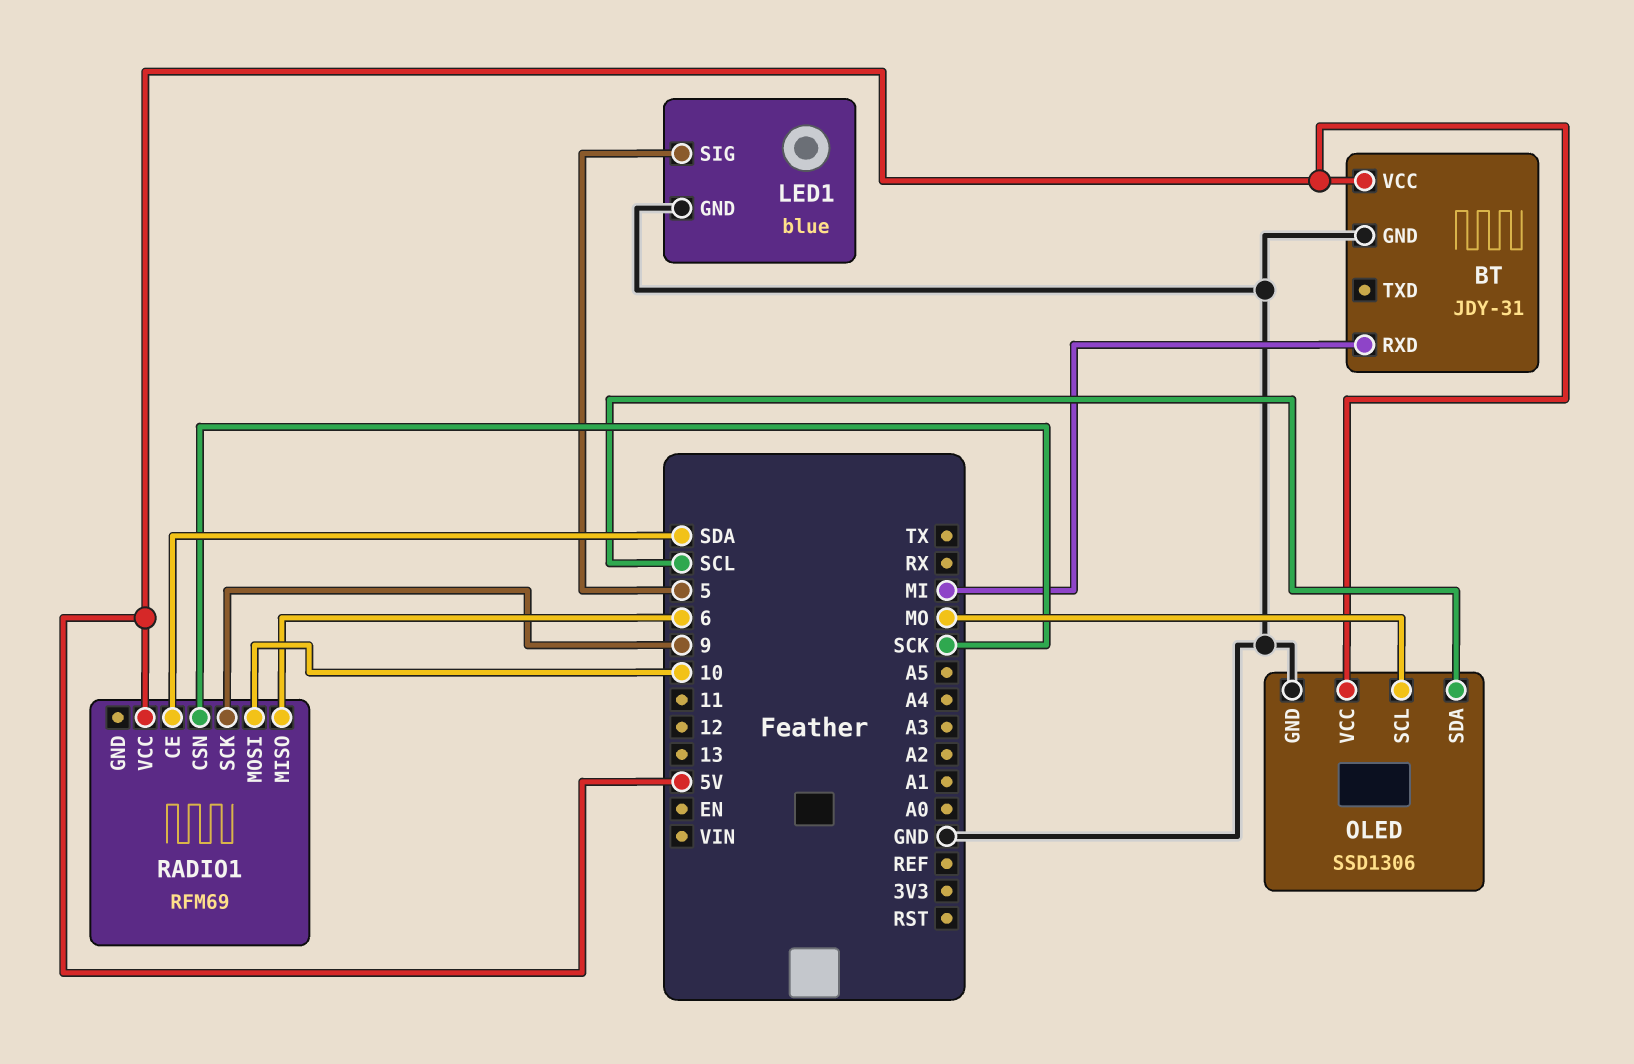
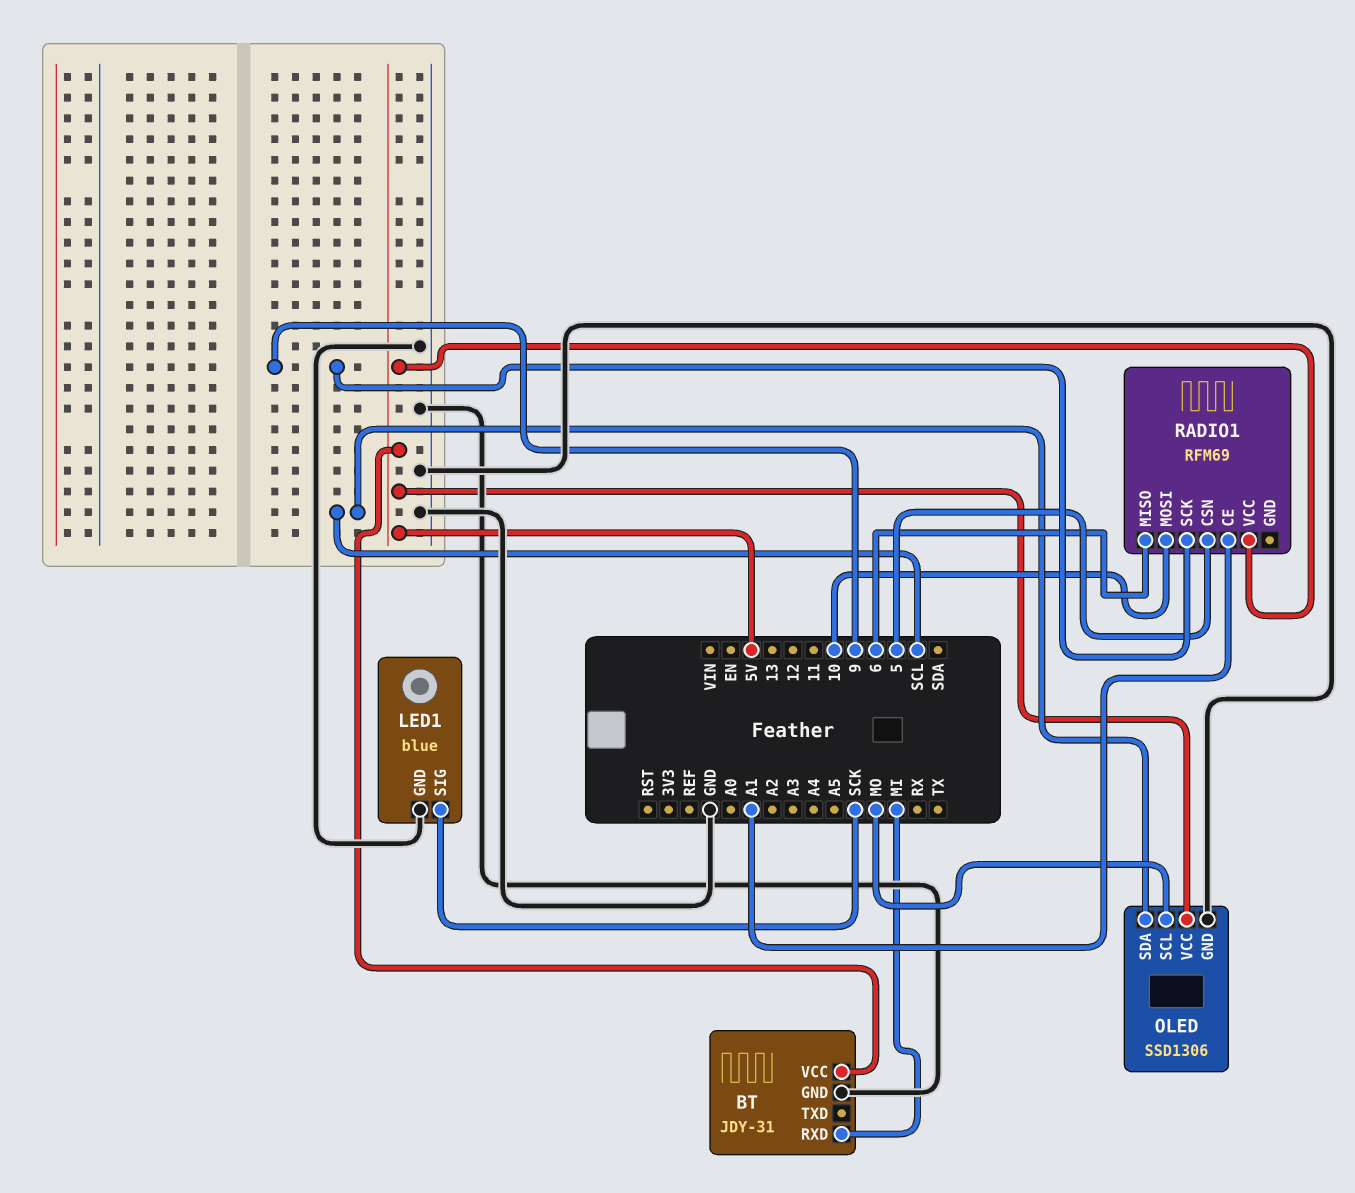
LED1 pin SIG: 5 -> SCK
RADIO1 pin CE: SDA -> A1
RADIO1 pin CSN: SCK -> 5

